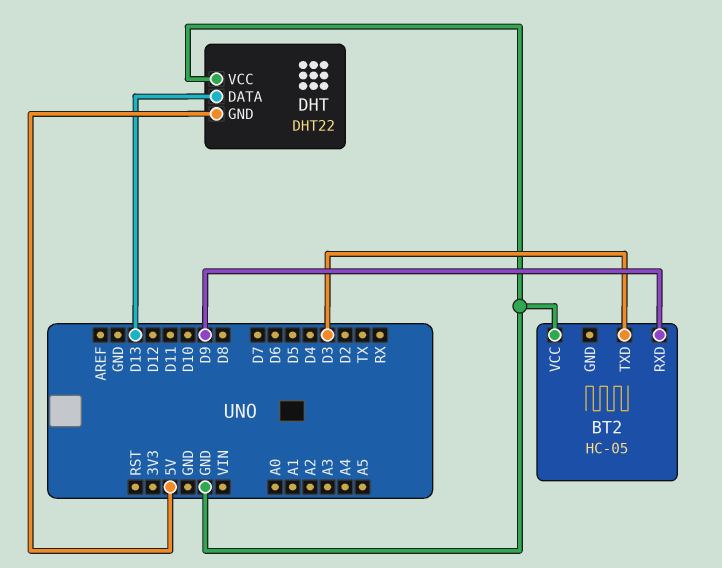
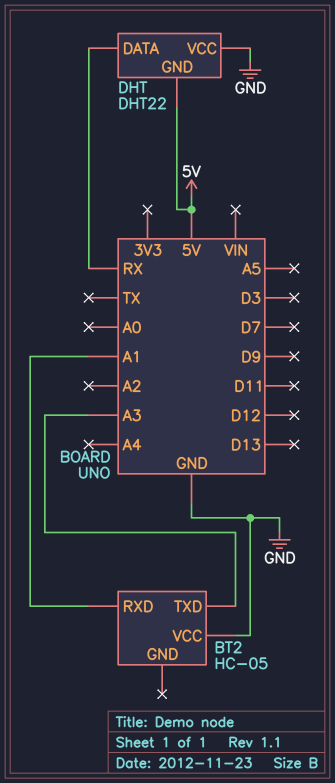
BT2 pin RXD: D9 -> A1
BT2 pin TXD: D3 -> A3
DHT pin DATA: D13 -> RX

